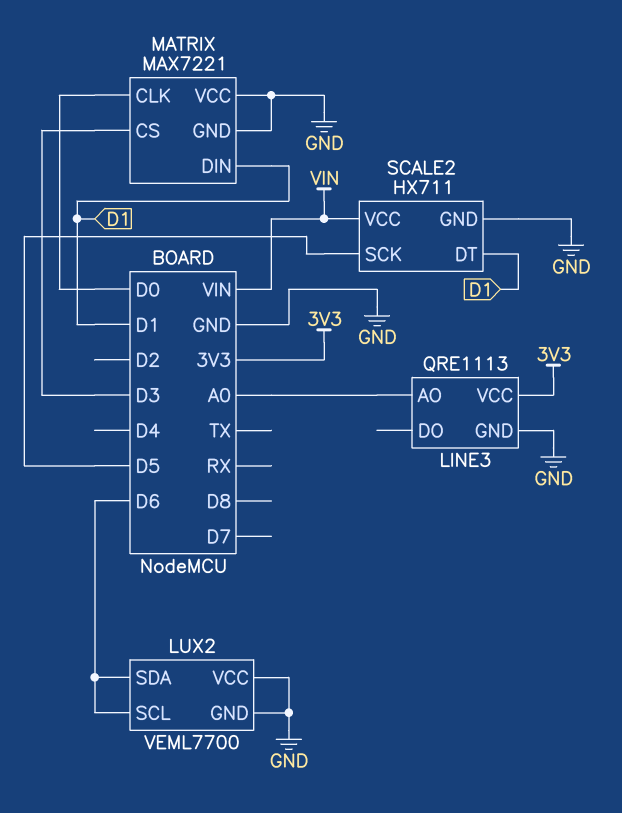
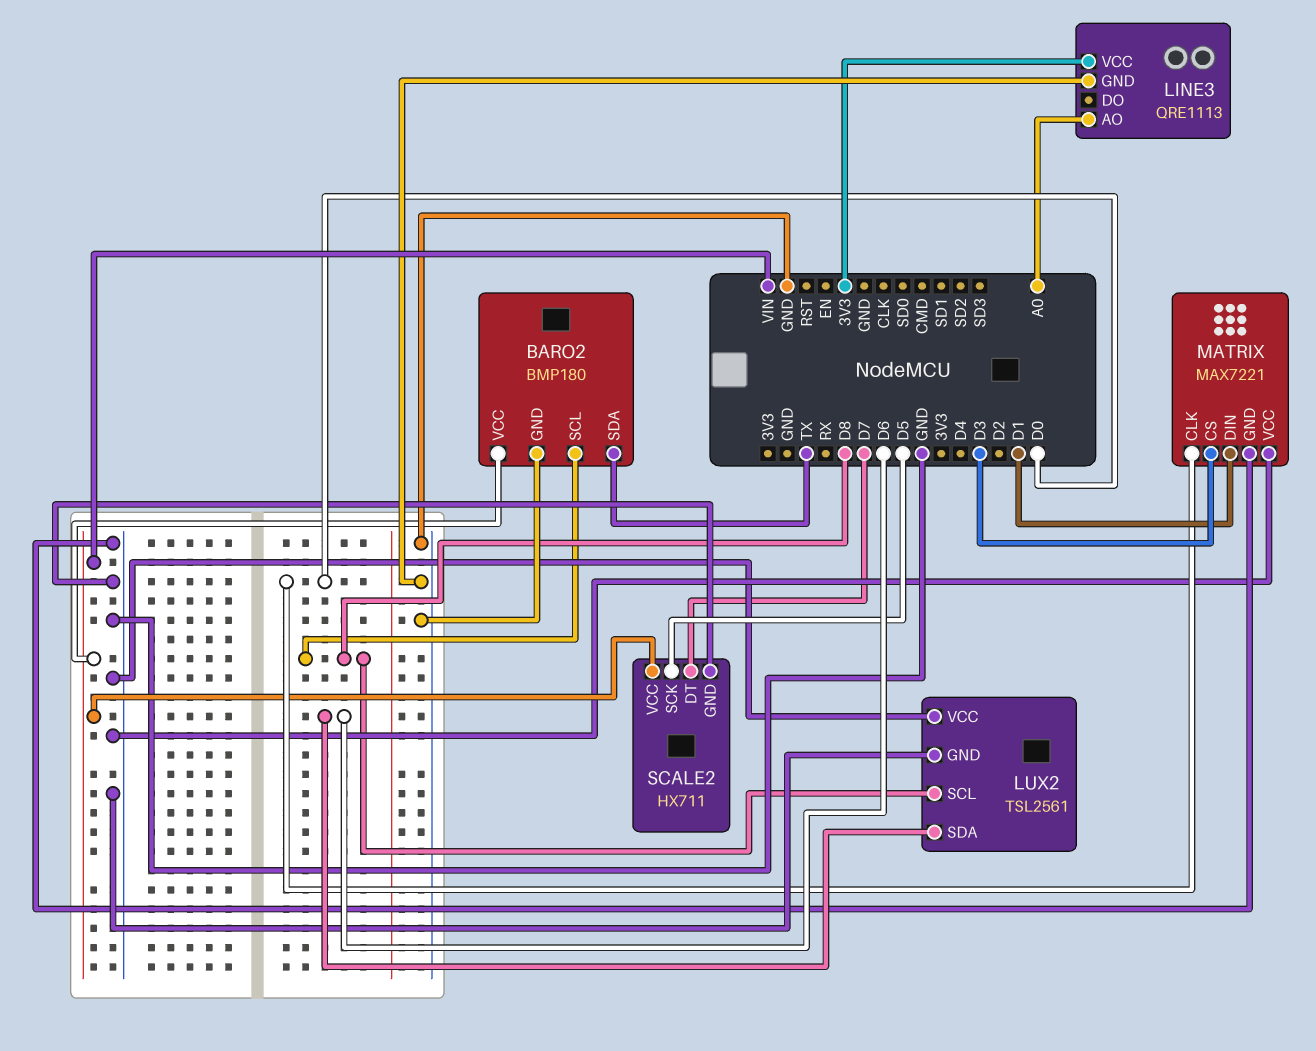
BARO2: none -> BMP180
BARO2 pin GND: none -> GND
BARO2 pin SCL: none -> D8
BARO2 pin SDA: none -> TX
BARO2 pin VCC: none -> VIN
LUX2: VEML7700 -> TSL2561
LUX2 pin SCL: D6 -> D8
SCALE2 pin DT: D1 -> D7

